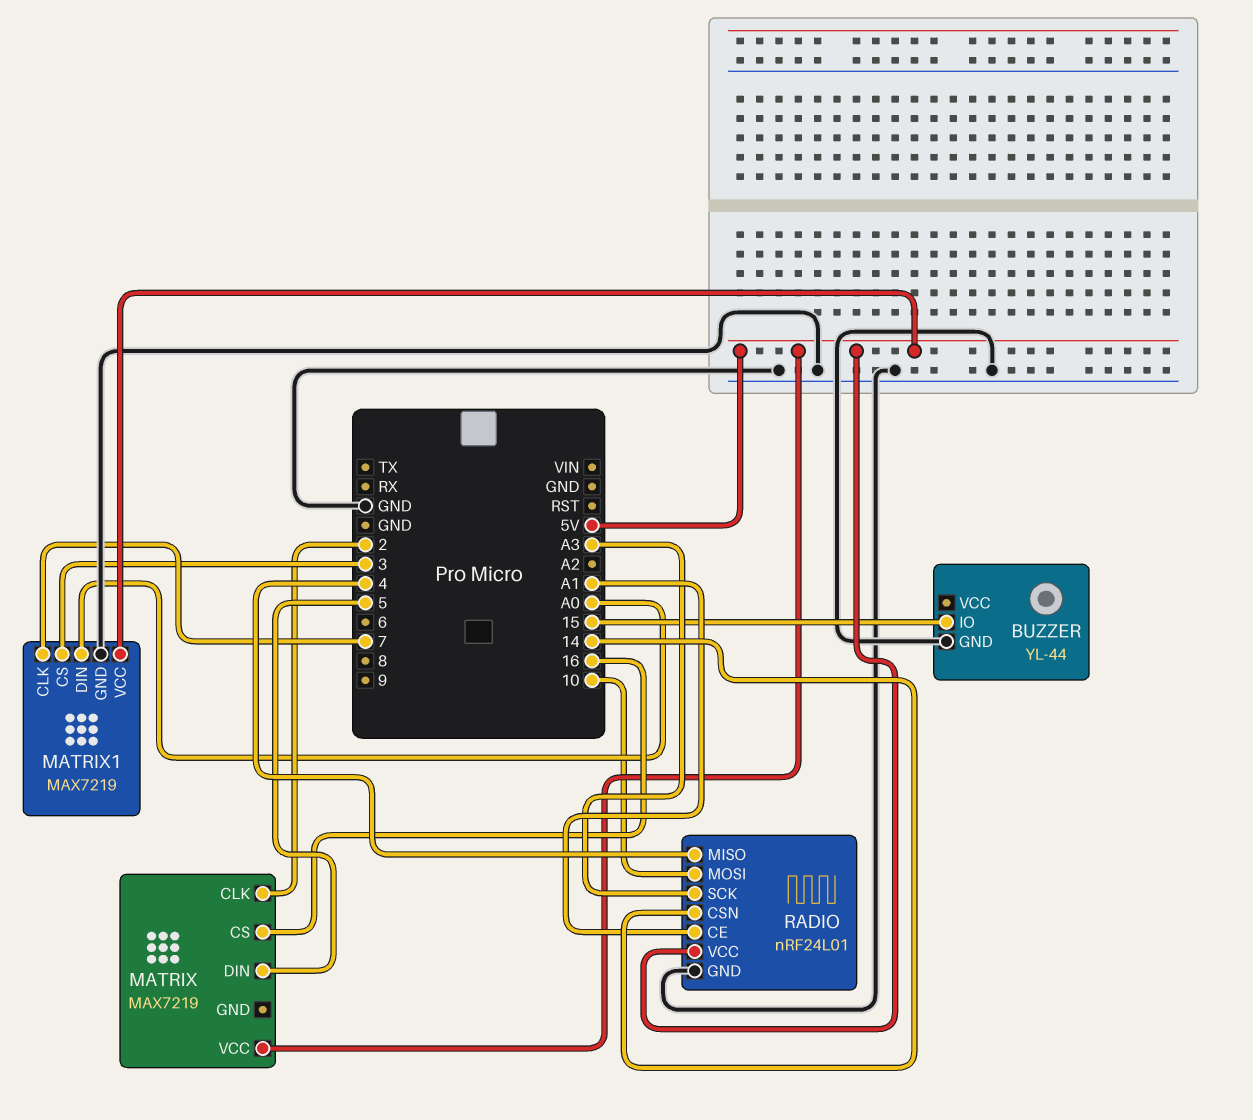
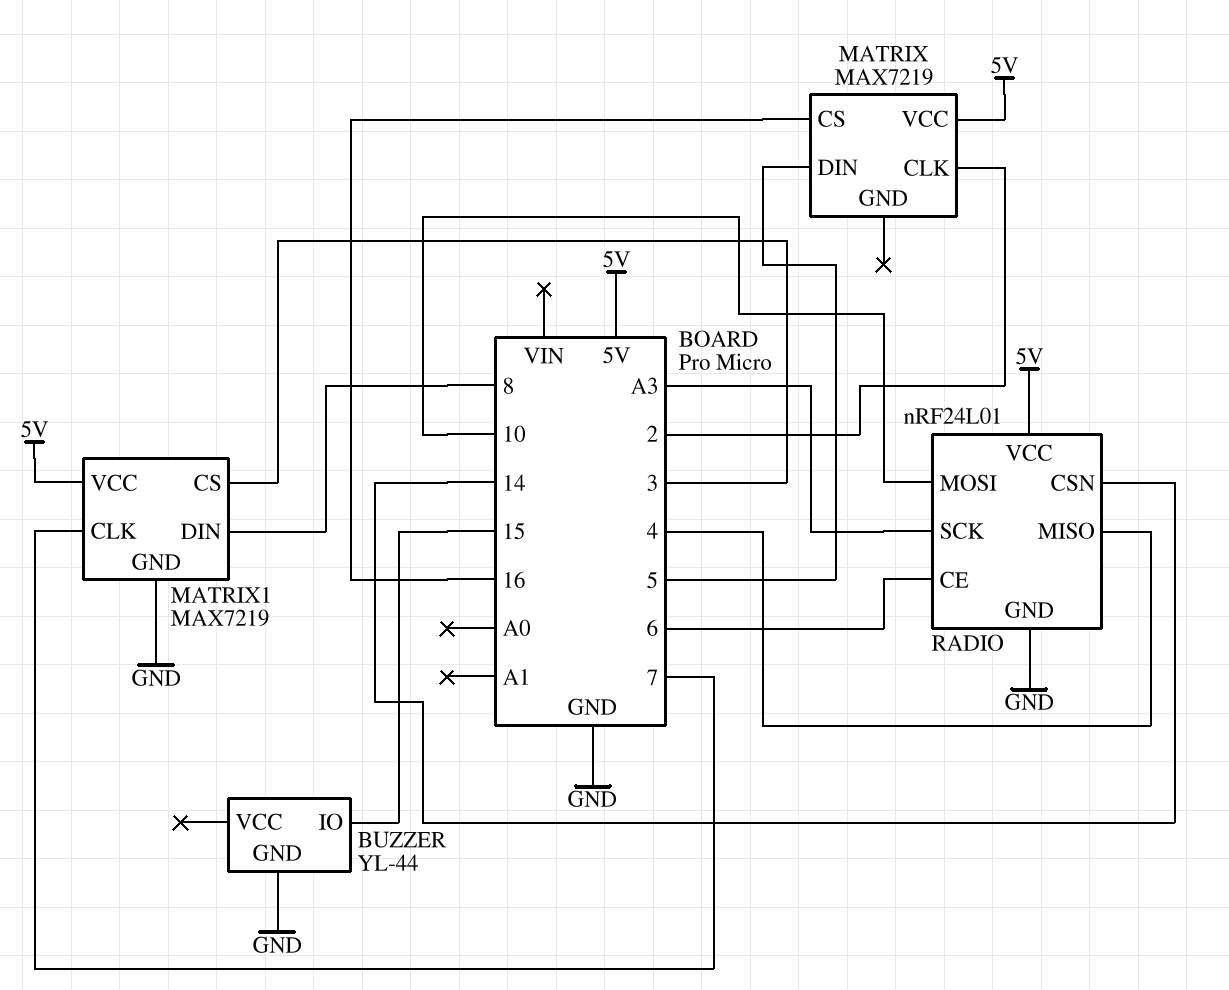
MATRIX1 pin DIN: A0 -> 8
RADIO pin CE: A1 -> 6

